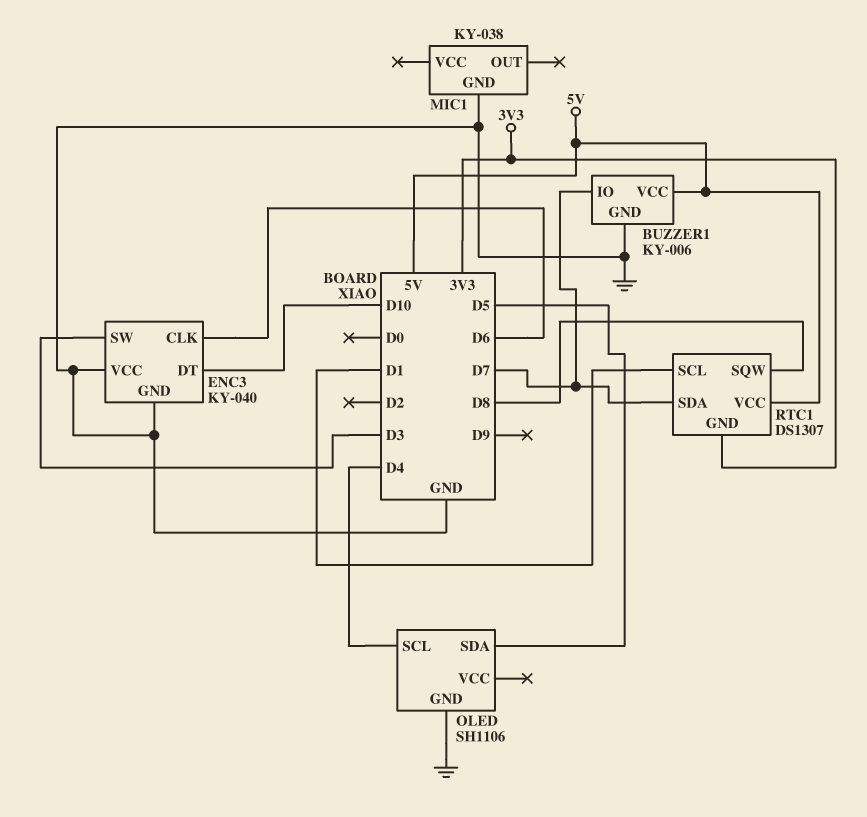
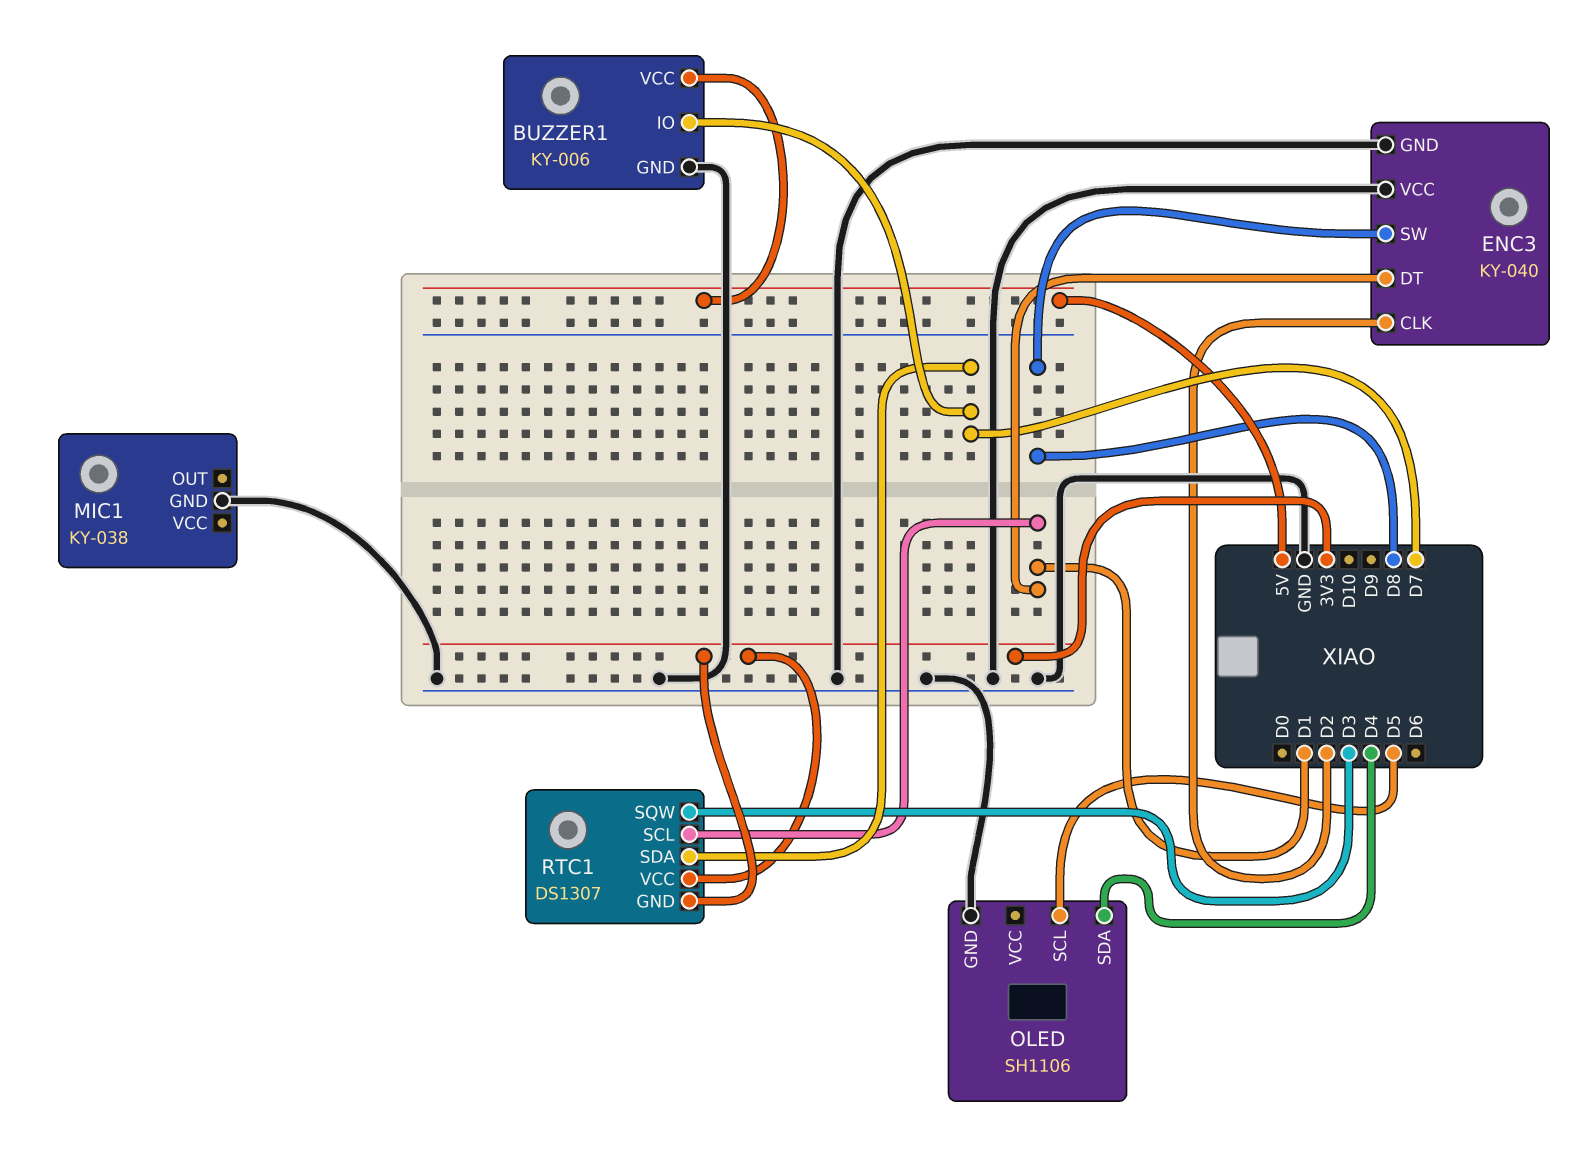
ENC3 pin CLK: D6 -> D2
ENC3 pin DT: D10 -> D1
ENC3 pin SW: D3 -> D8
OLED pin SCL: D4 -> D5
OLED pin SDA: D5 -> D4
RTC1 pin SQW: D8 -> D3
RTC1 pin VCC: 5V -> 3V3

